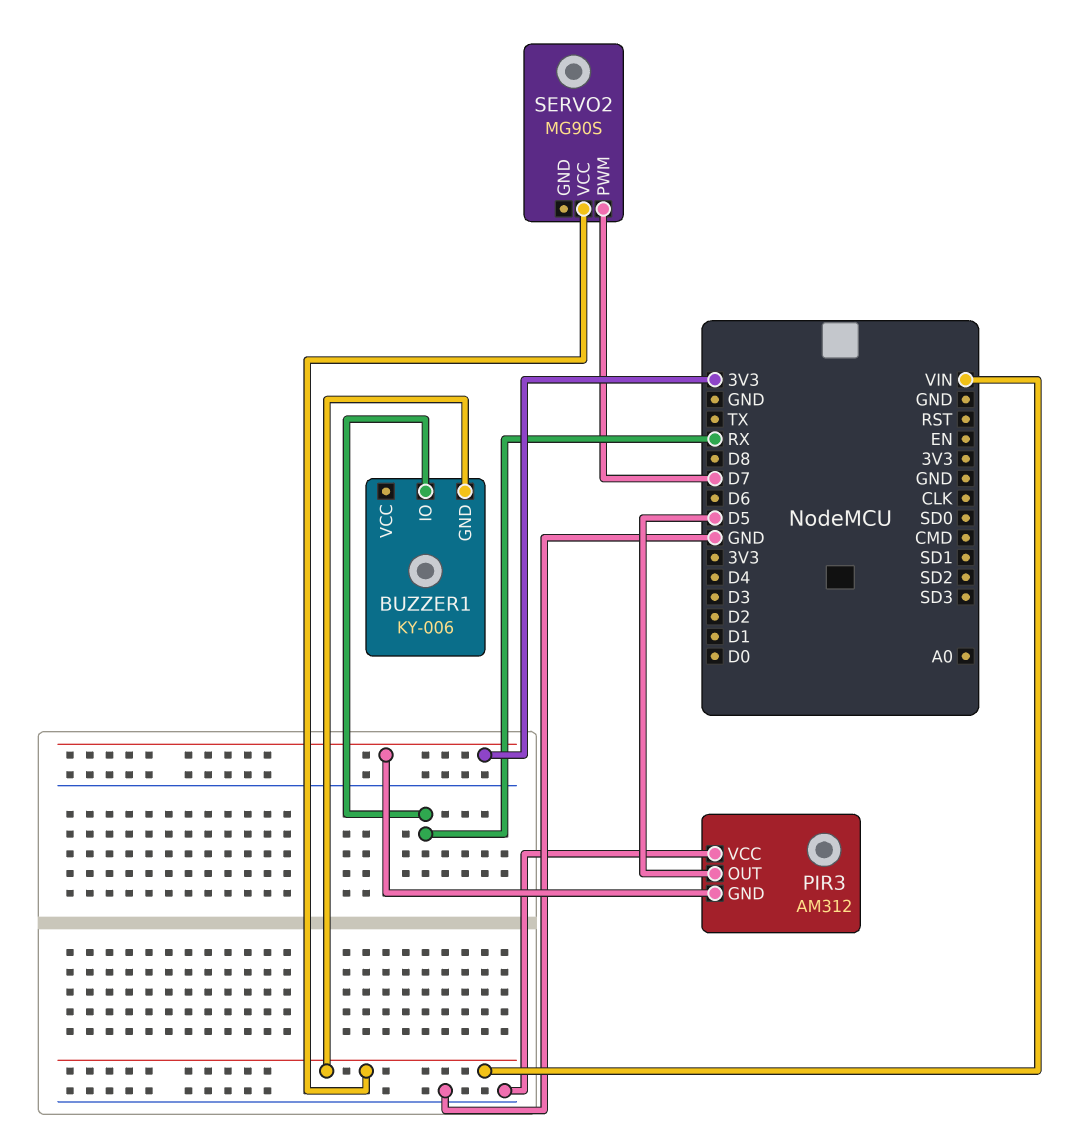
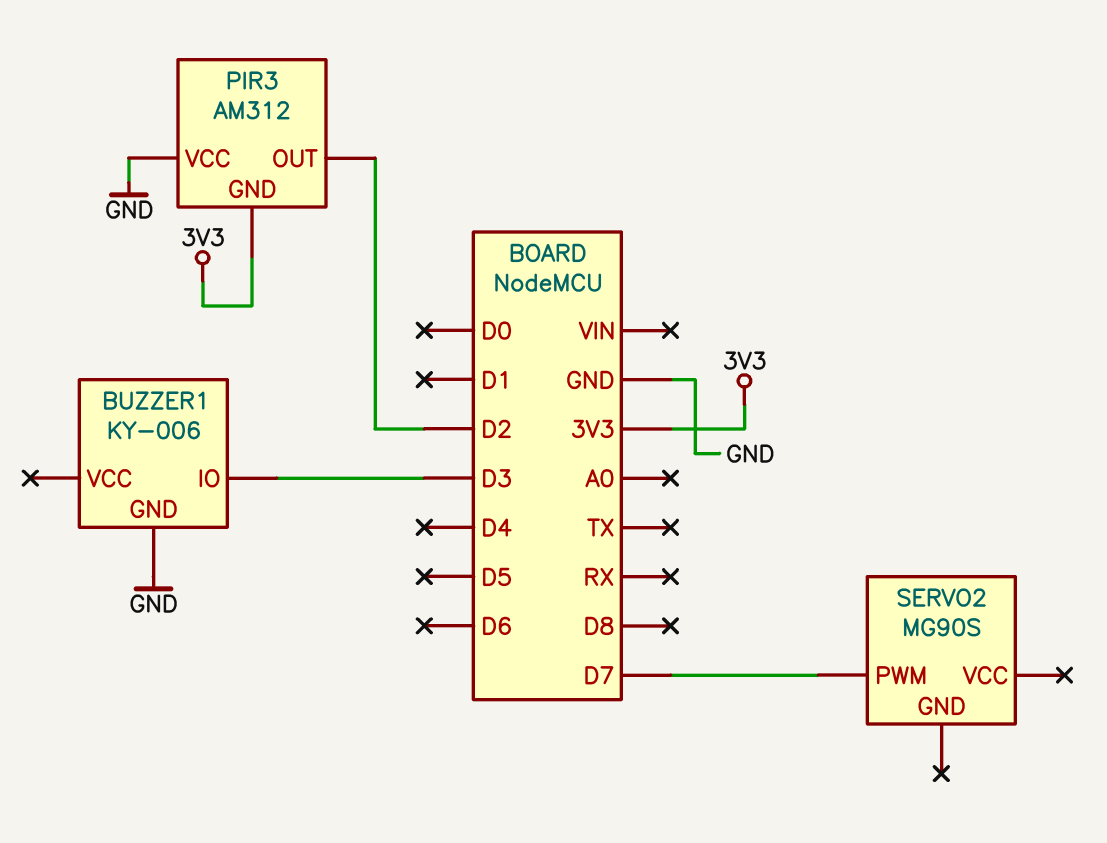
BUZZER1 pin GND: VIN -> GND
BUZZER1 pin IO: RX -> D3
PIR3 pin OUT: D5 -> D2
SERVO2 pin VCC: VIN -> none

